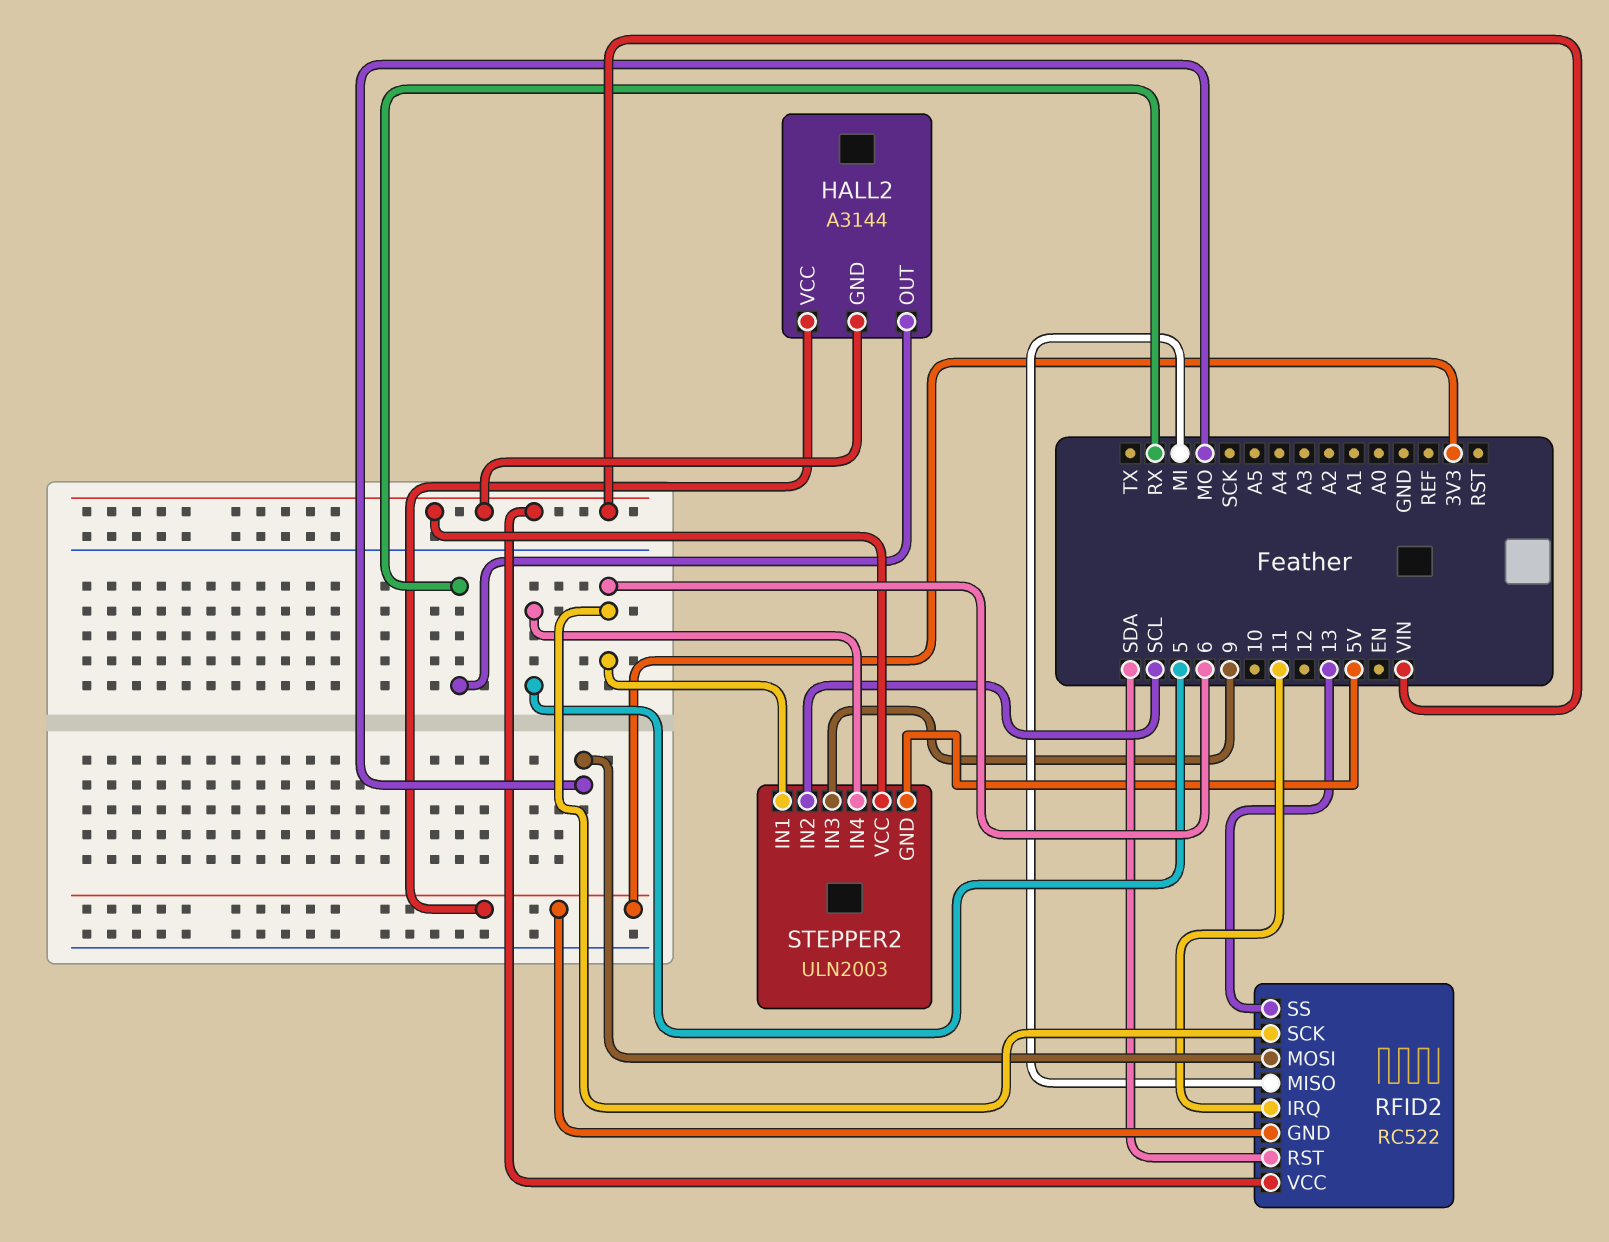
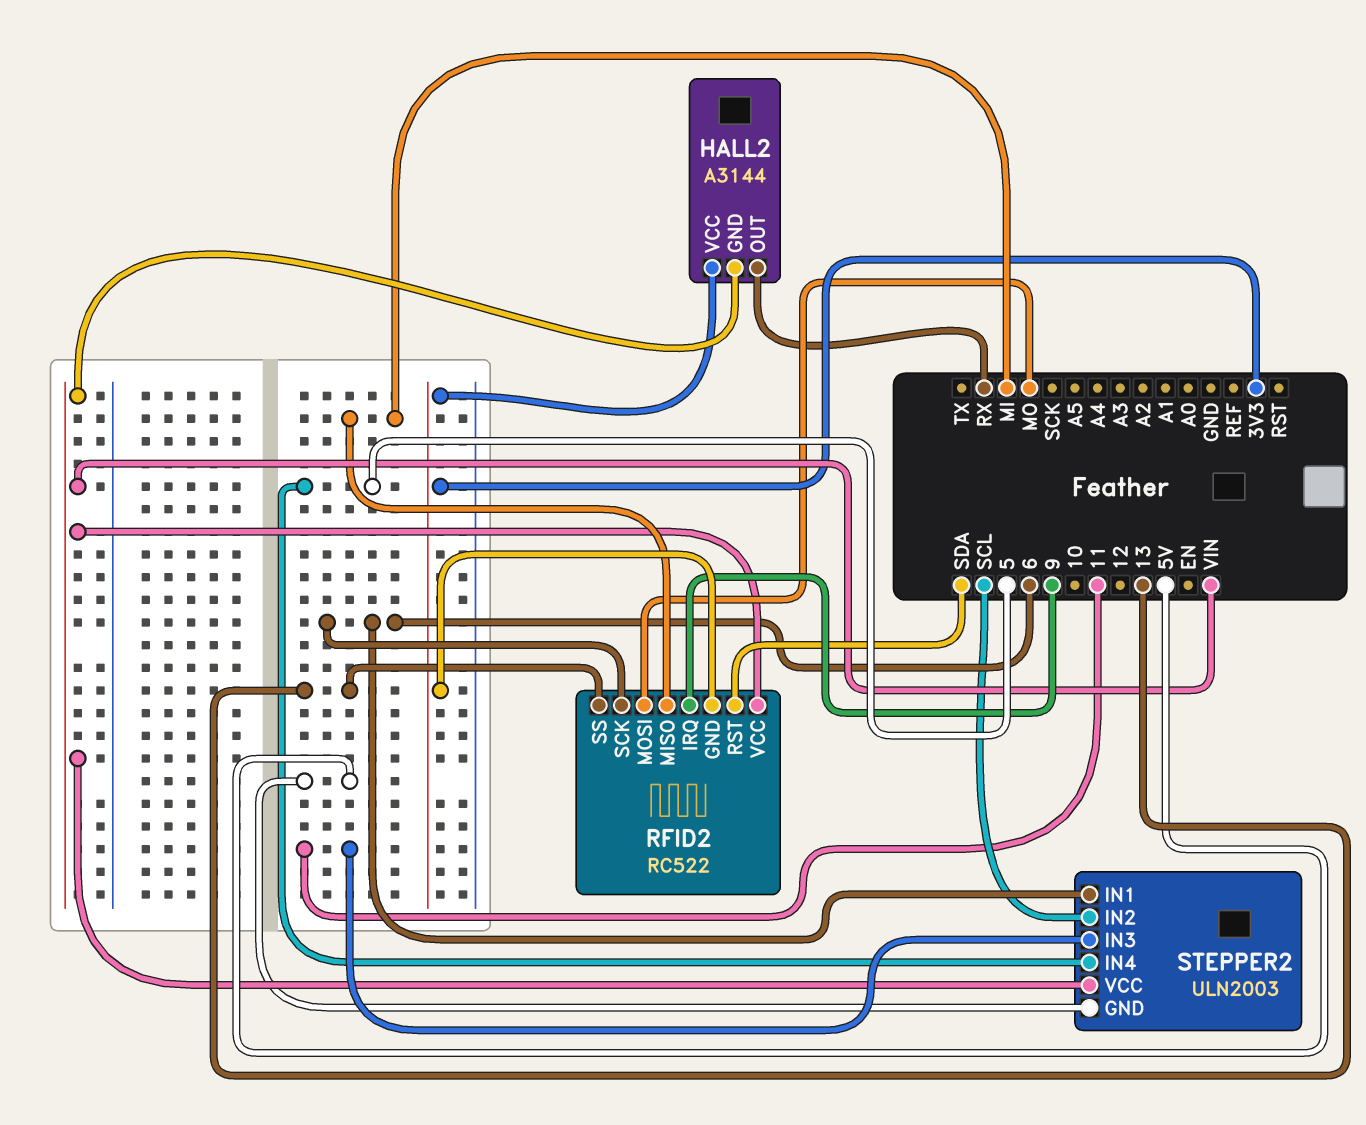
RFID2 pin IRQ: 11 -> 9
STEPPER2 pin IN3: 9 -> 11

